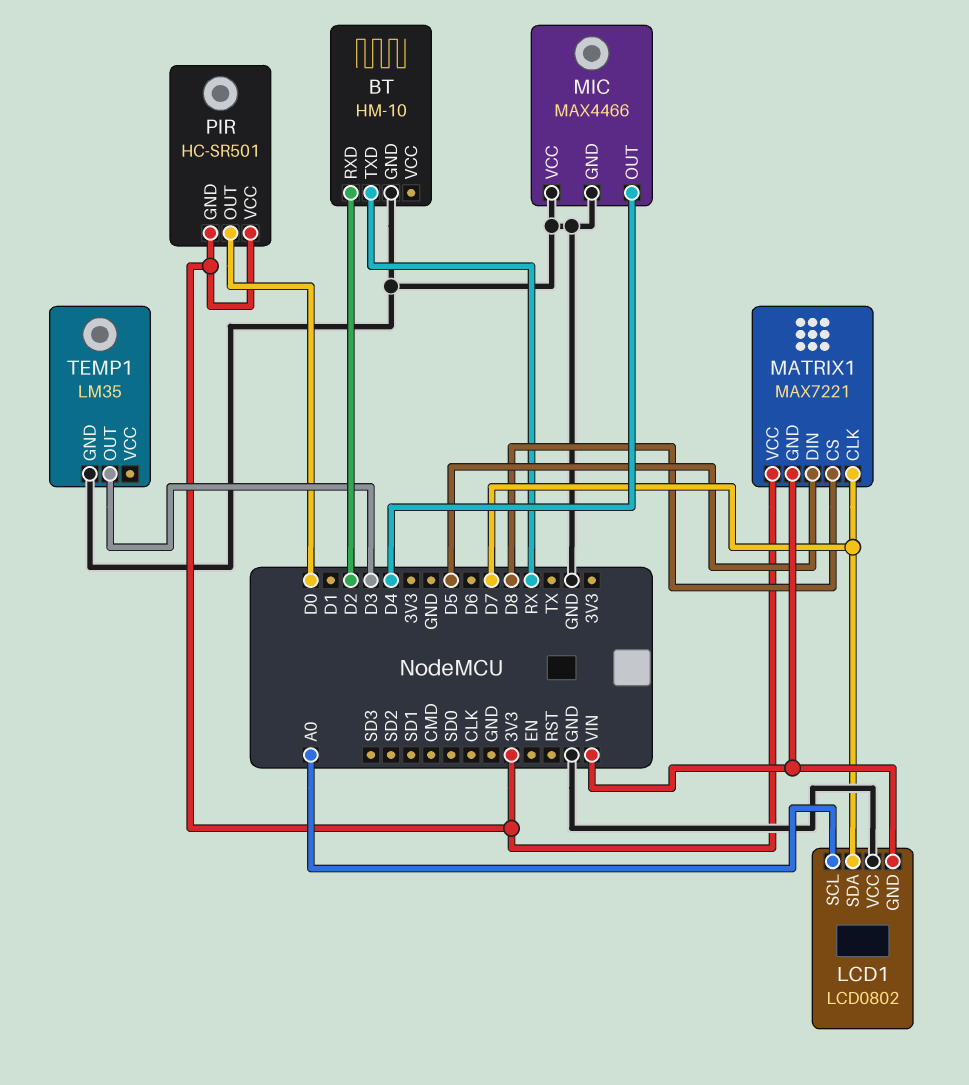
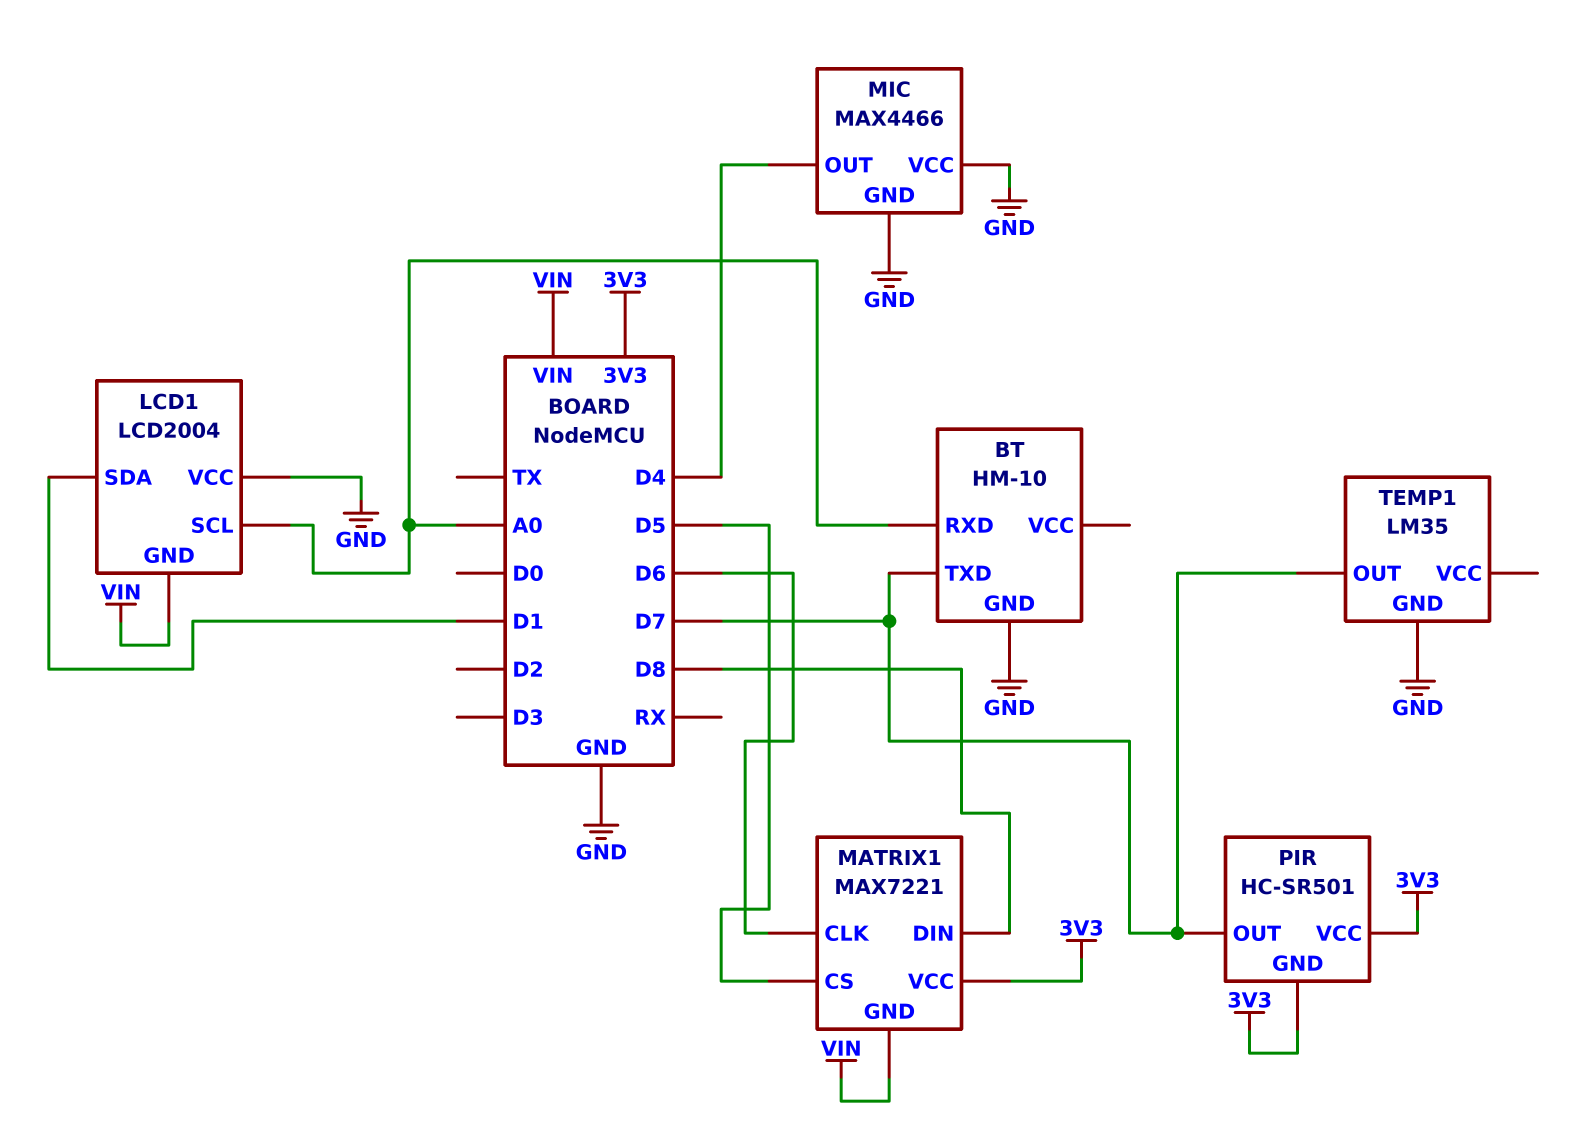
BT pin RXD: D2 -> A0
BT pin TXD: RX -> D7
LCD1: LCD0802 -> LCD2004
LCD1 pin SDA: D7 -> D1
MATRIX1 pin CLK: D7 -> D6
MATRIX1 pin CS: D8 -> D5
MATRIX1 pin DIN: D5 -> D8
PIR pin OUT: D0 -> D7
TEMP1 pin OUT: D3 -> D7

